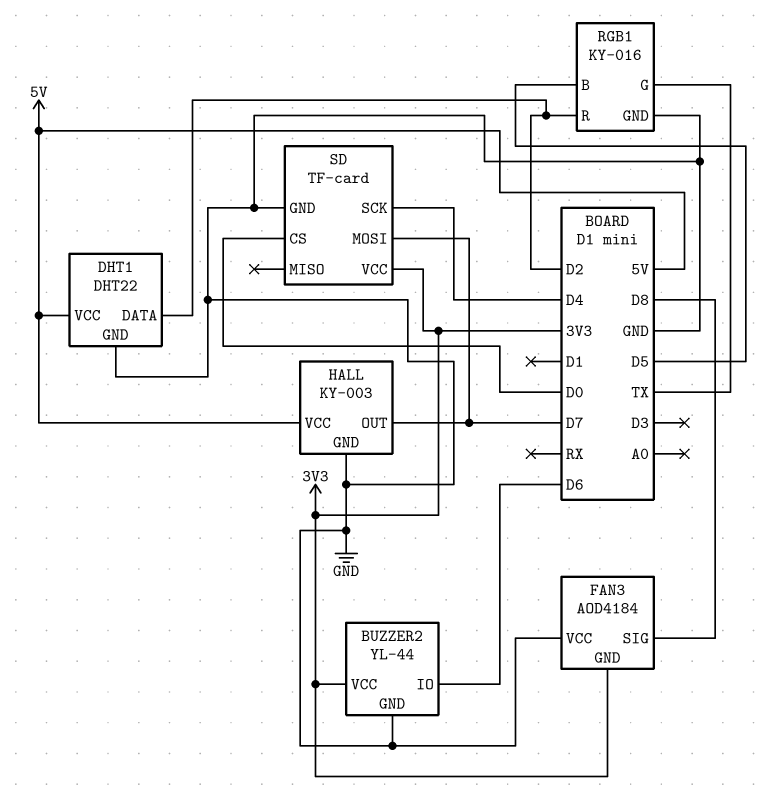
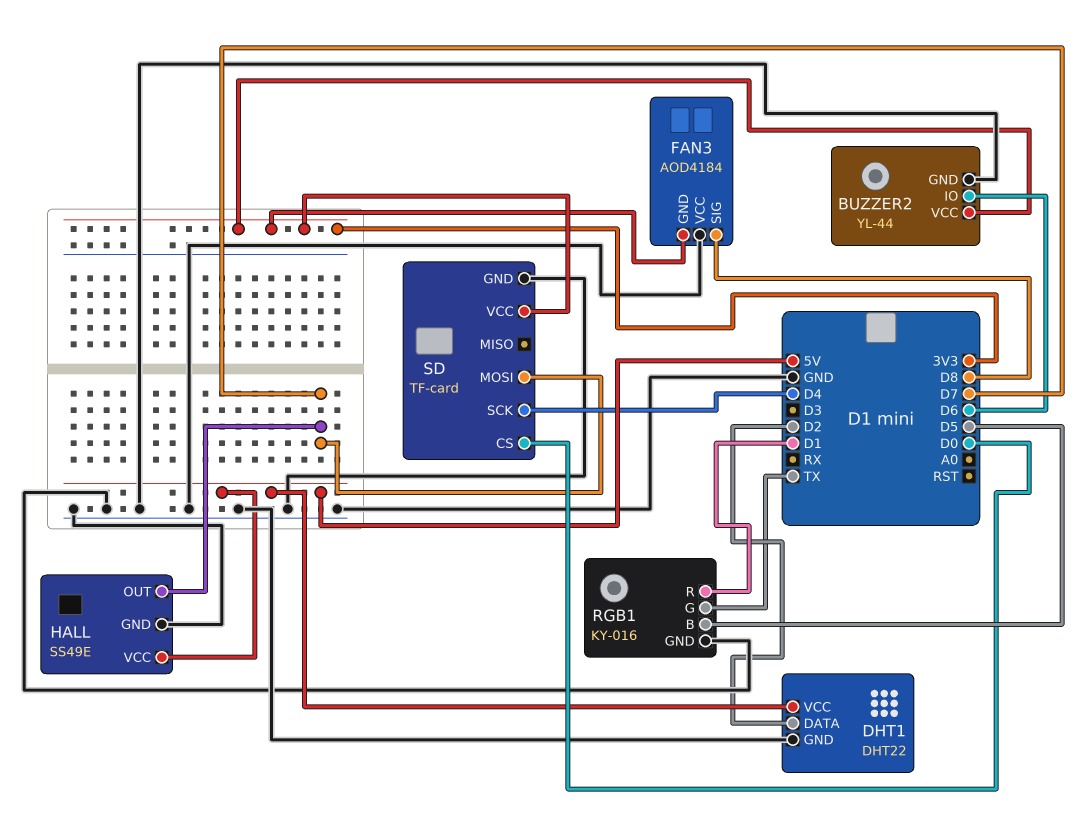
HALL: KY-003 -> SS49E
RGB1 pin R: D2 -> D1

